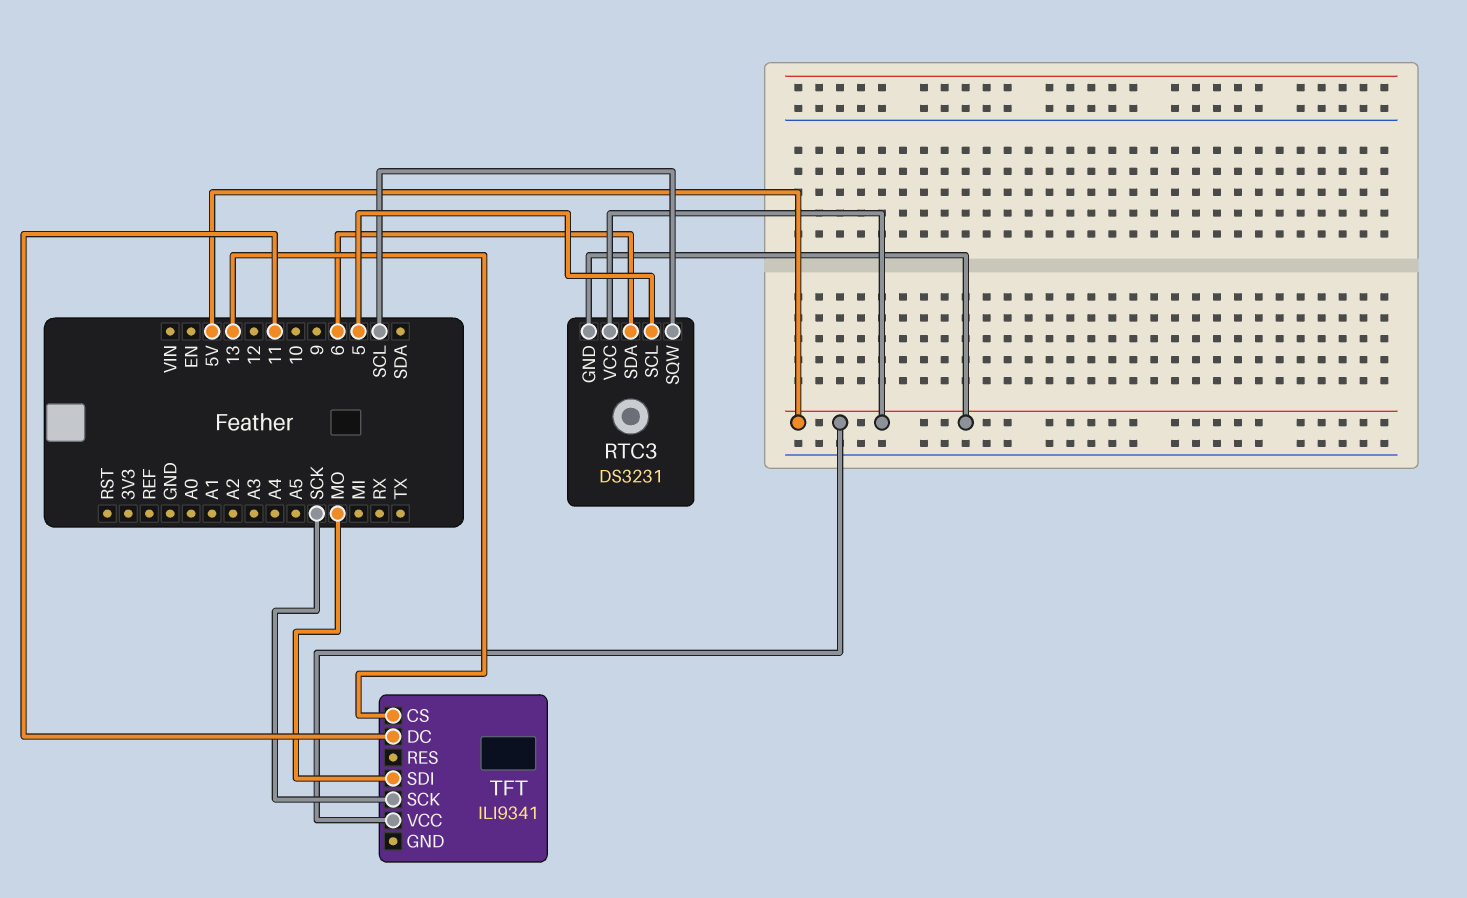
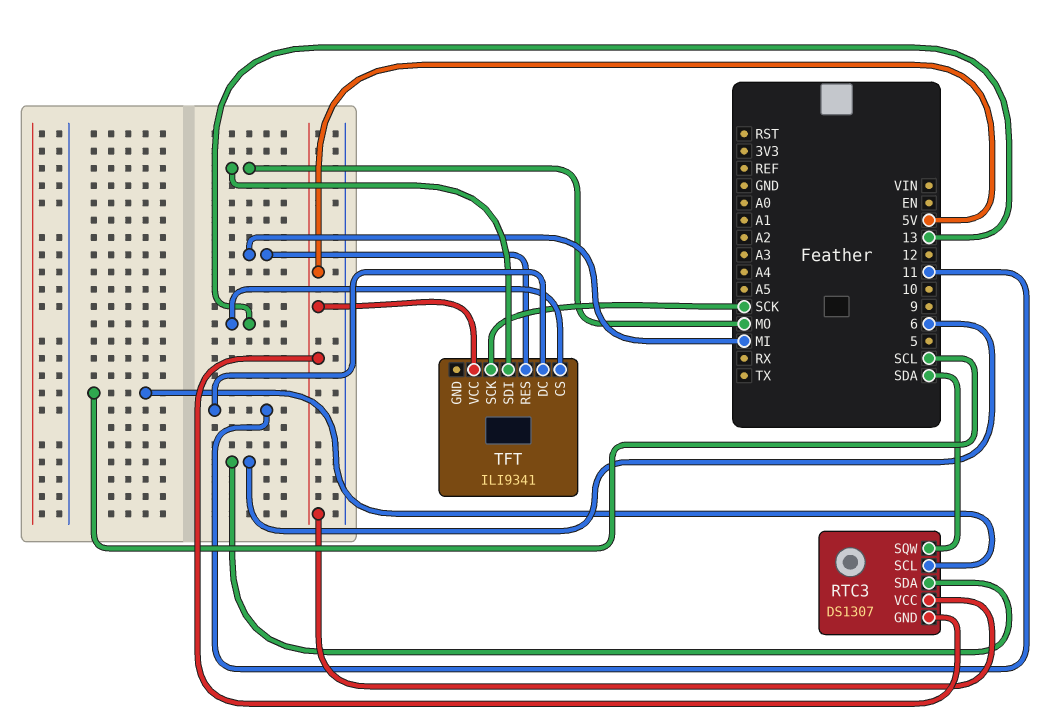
RTC3: DS3231 -> DS1307
RTC3 pin SCL: 5 -> SCL
RTC3 pin SQW: SCL -> SDA
TFT pin RES: none -> MI

